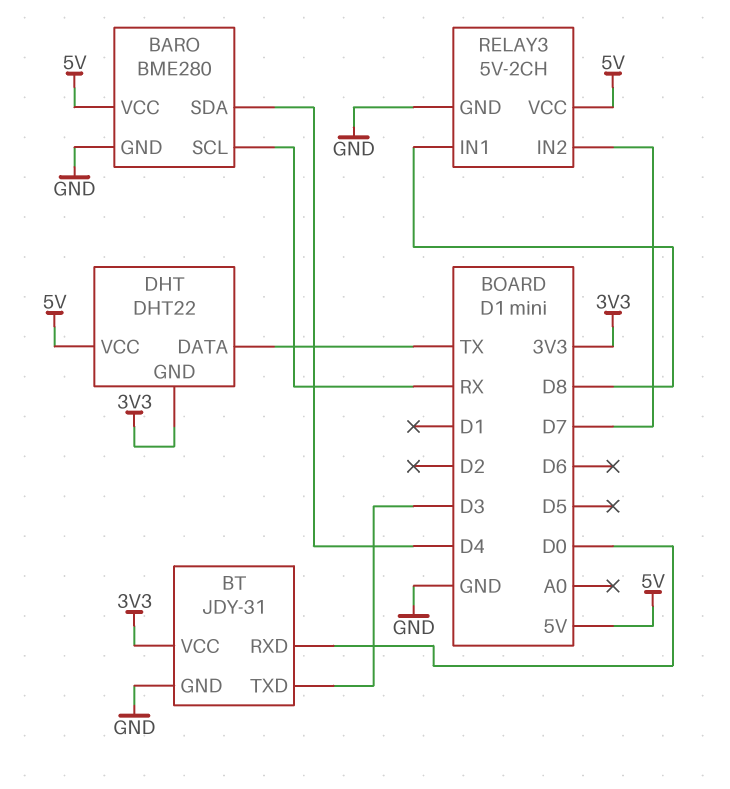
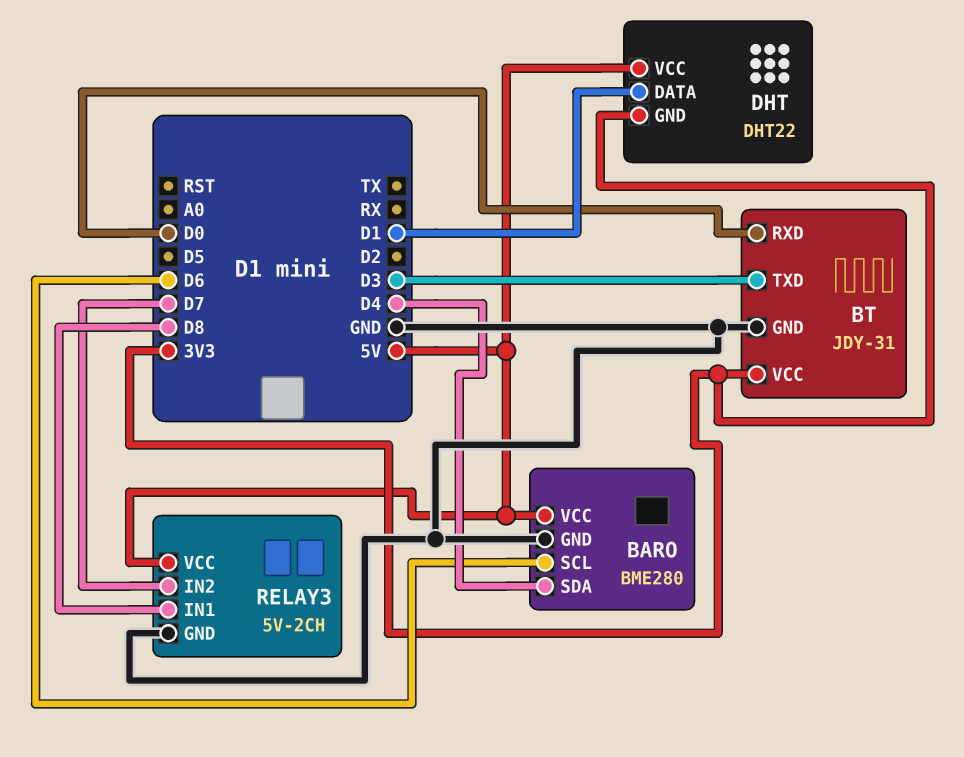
BARO pin SCL: RX -> D6
DHT pin DATA: TX -> D1

